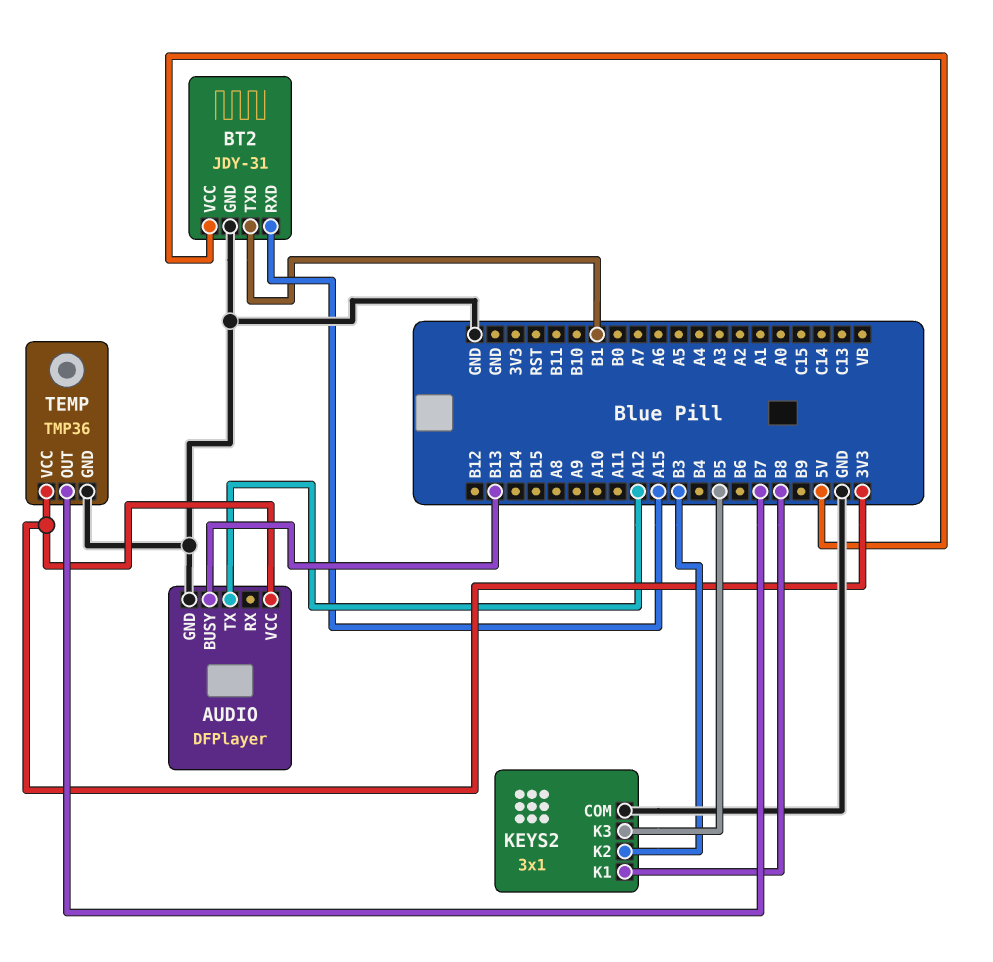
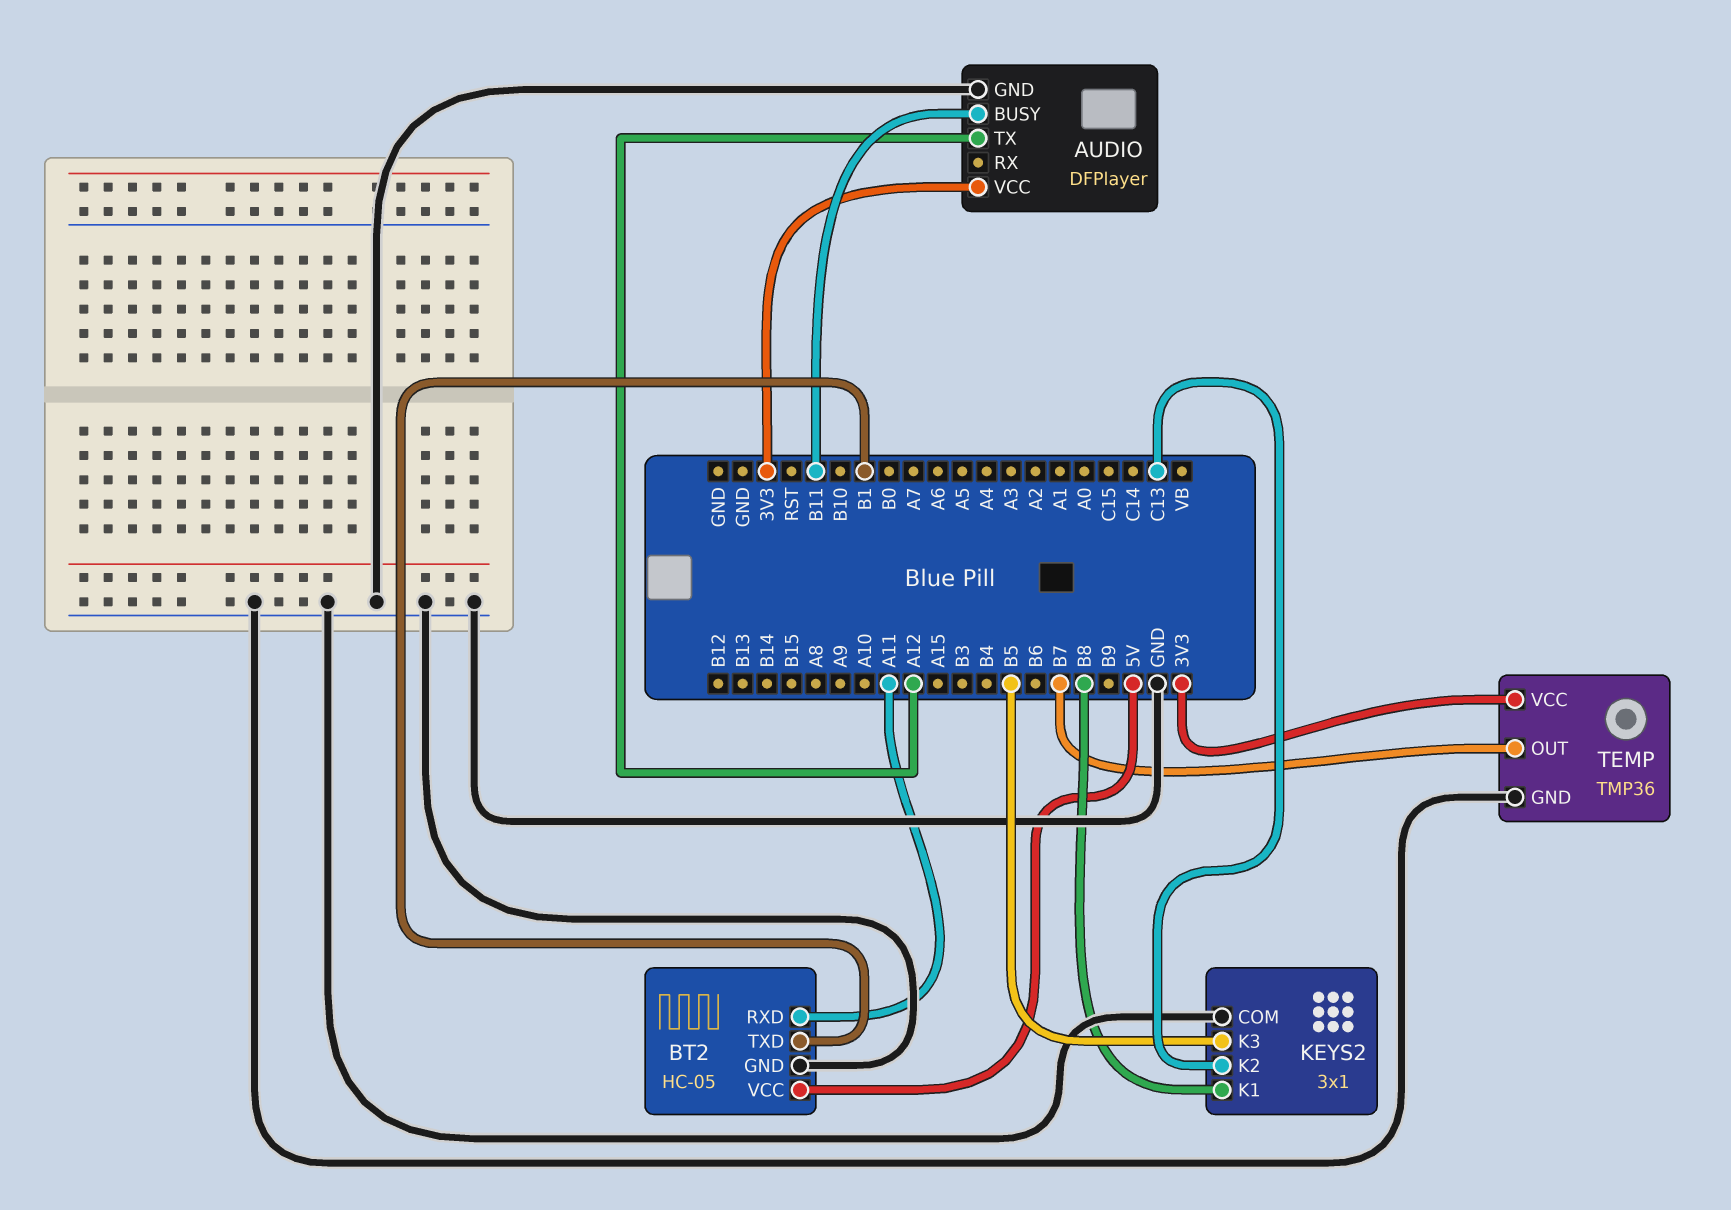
AUDIO pin BUSY: B13 -> B11
BT2: JDY-31 -> HC-05
BT2 pin RXD: A15 -> A11
KEYS2 pin K2: B3 -> C13

